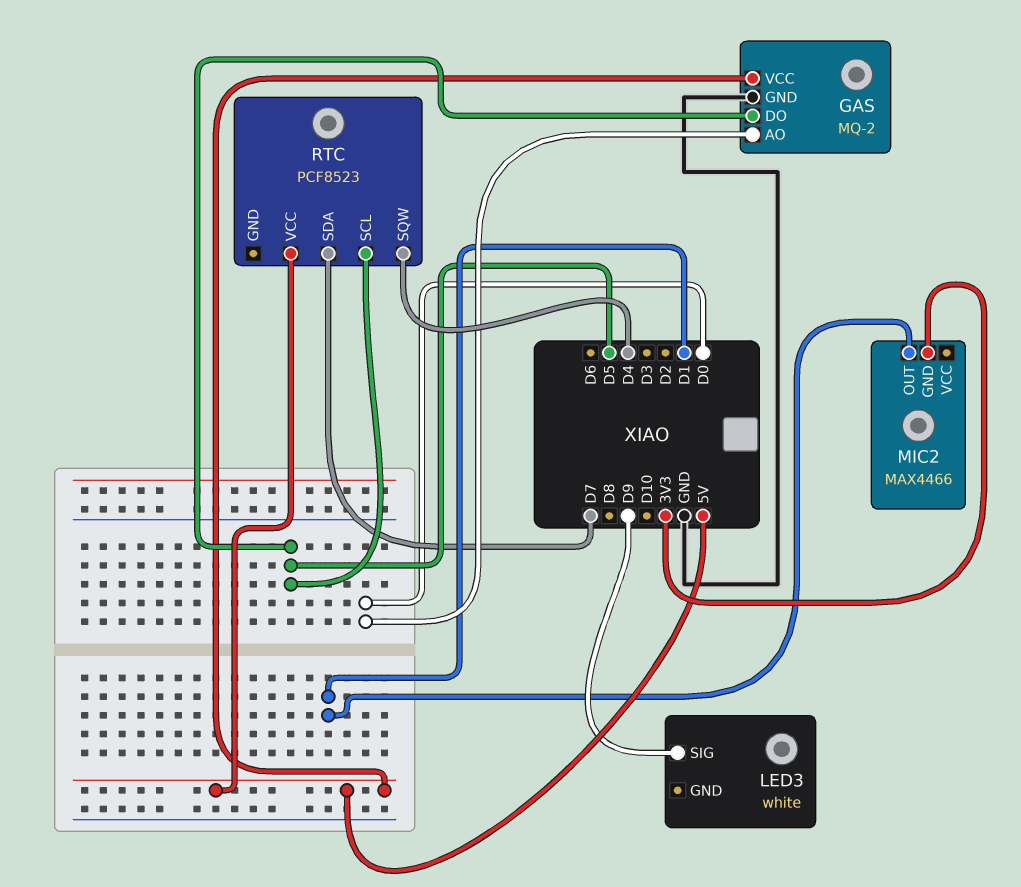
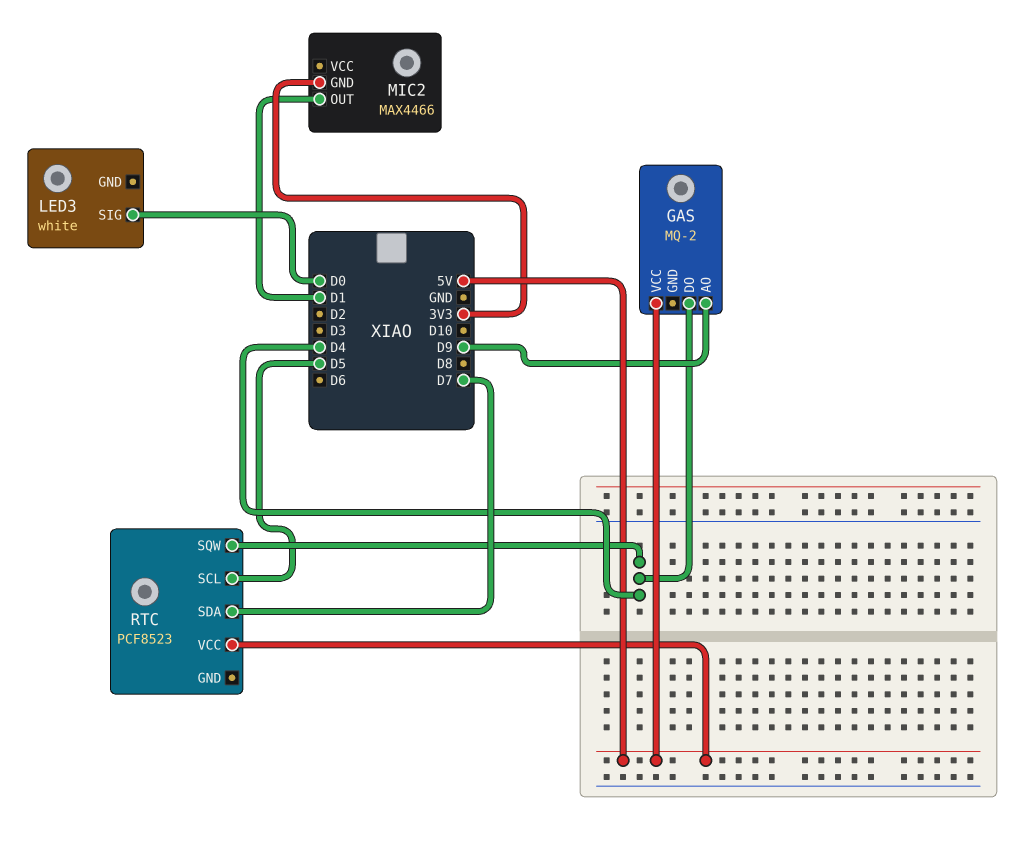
GAS pin AO: D0 -> D9
GAS pin DO: D5 -> D4
GAS pin GND: GND -> none
LED3 pin SIG: D9 -> D0

